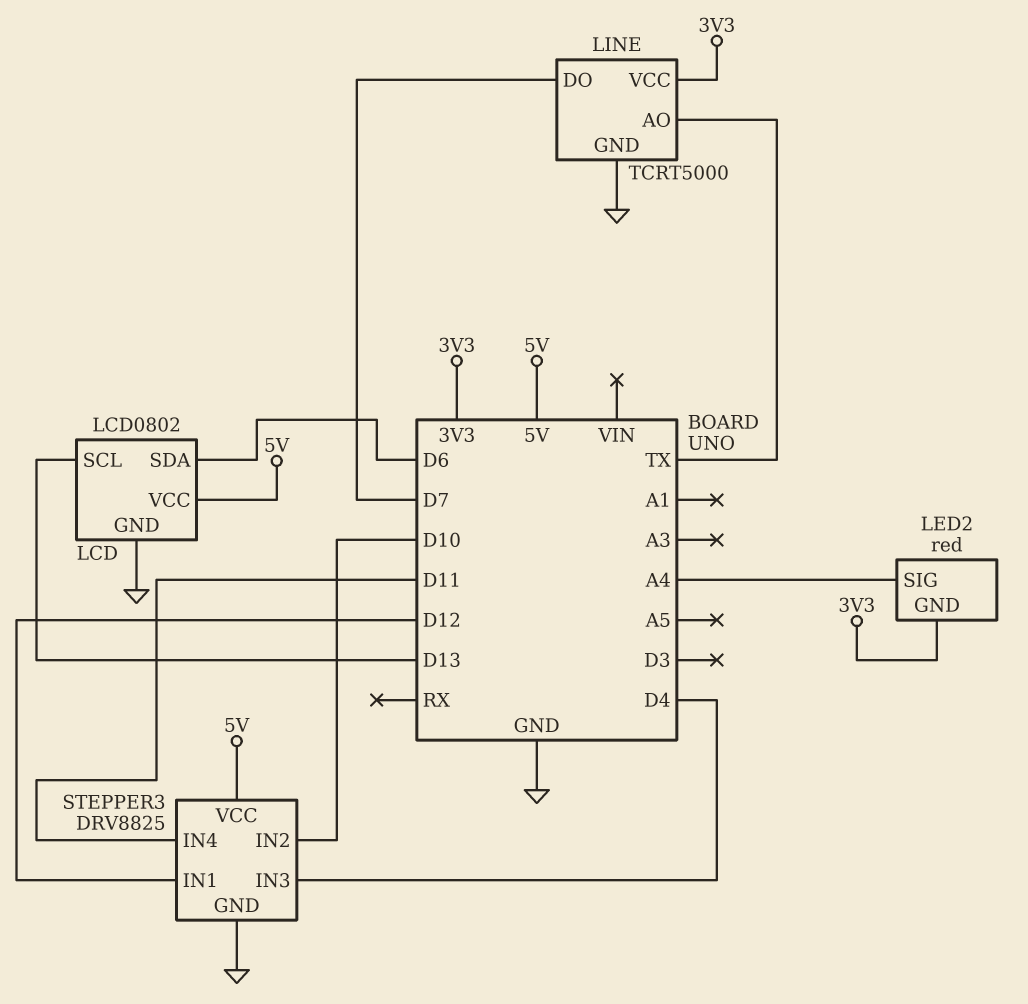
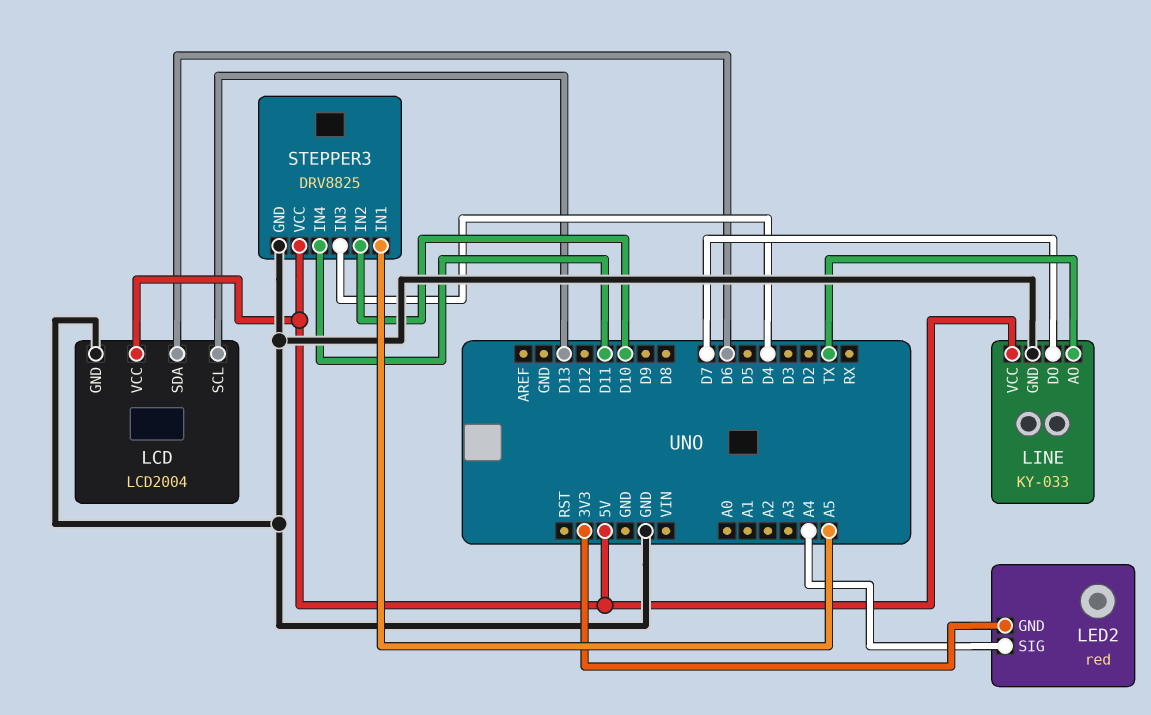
LCD: LCD0802 -> LCD2004
LINE: TCRT5000 -> KY-033
LINE pin VCC: 3V3 -> 5V
STEPPER3 pin IN1: D12 -> A5

